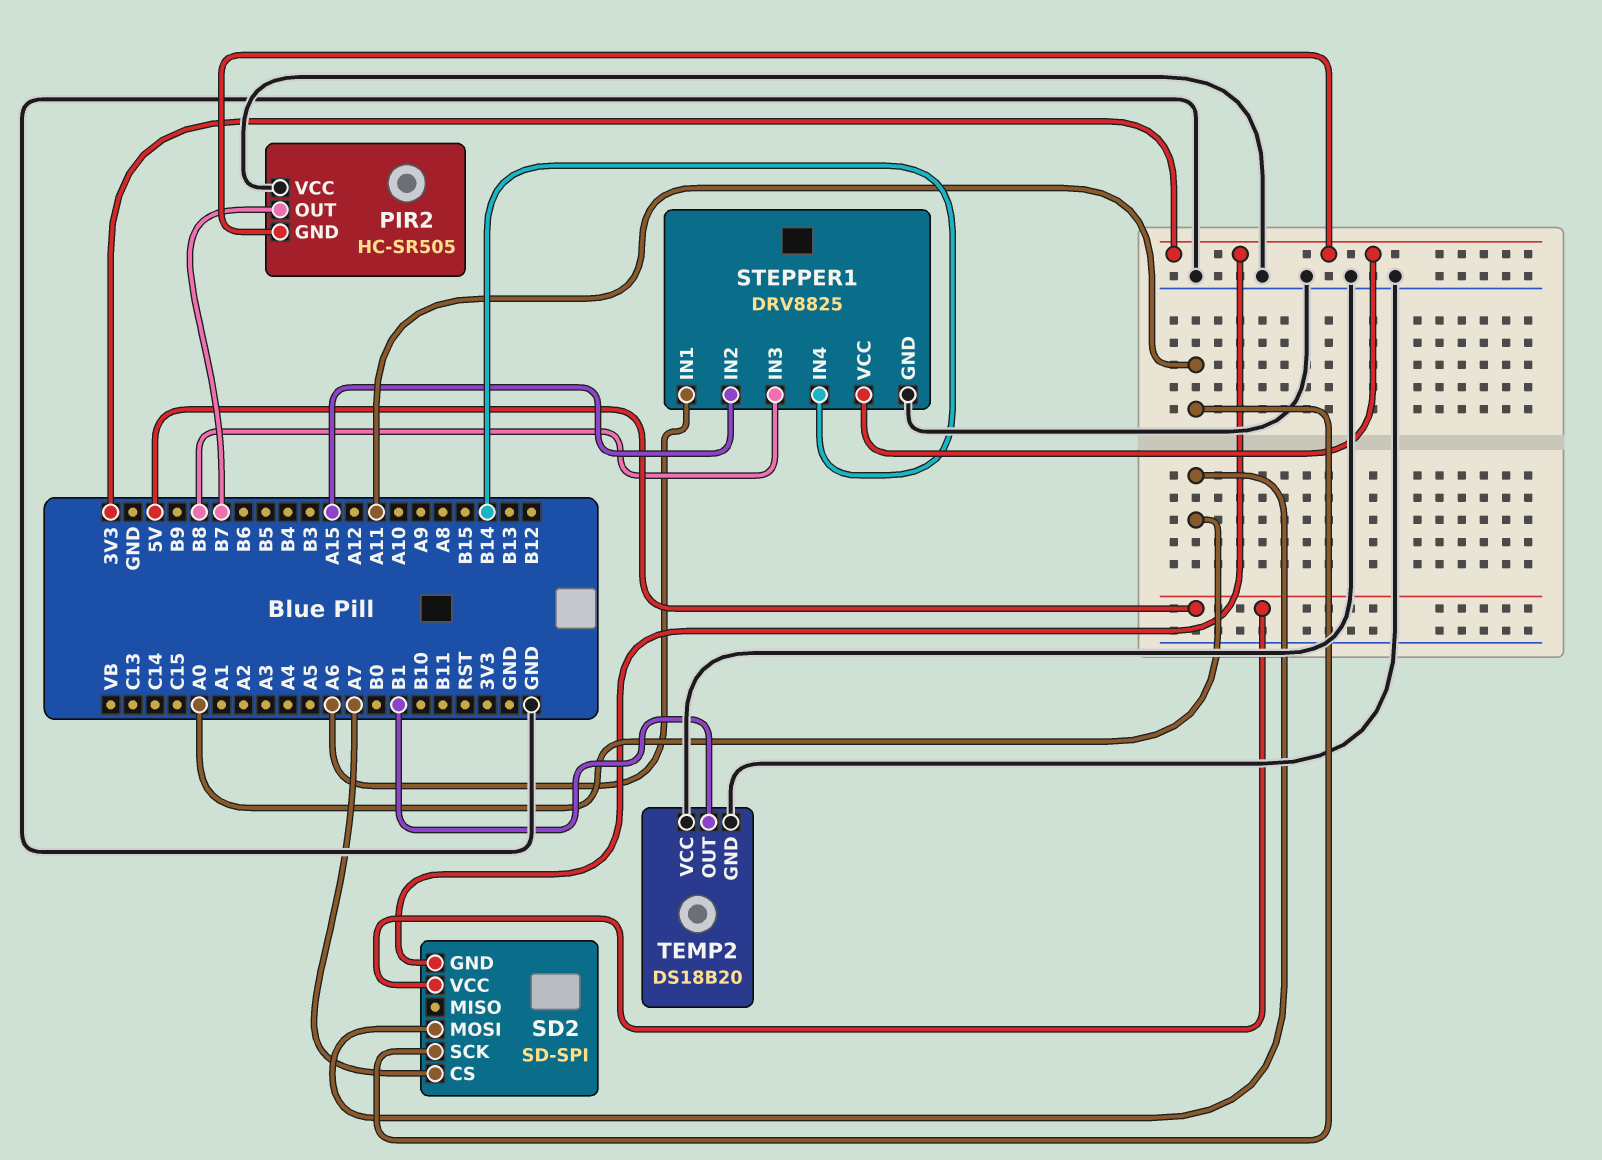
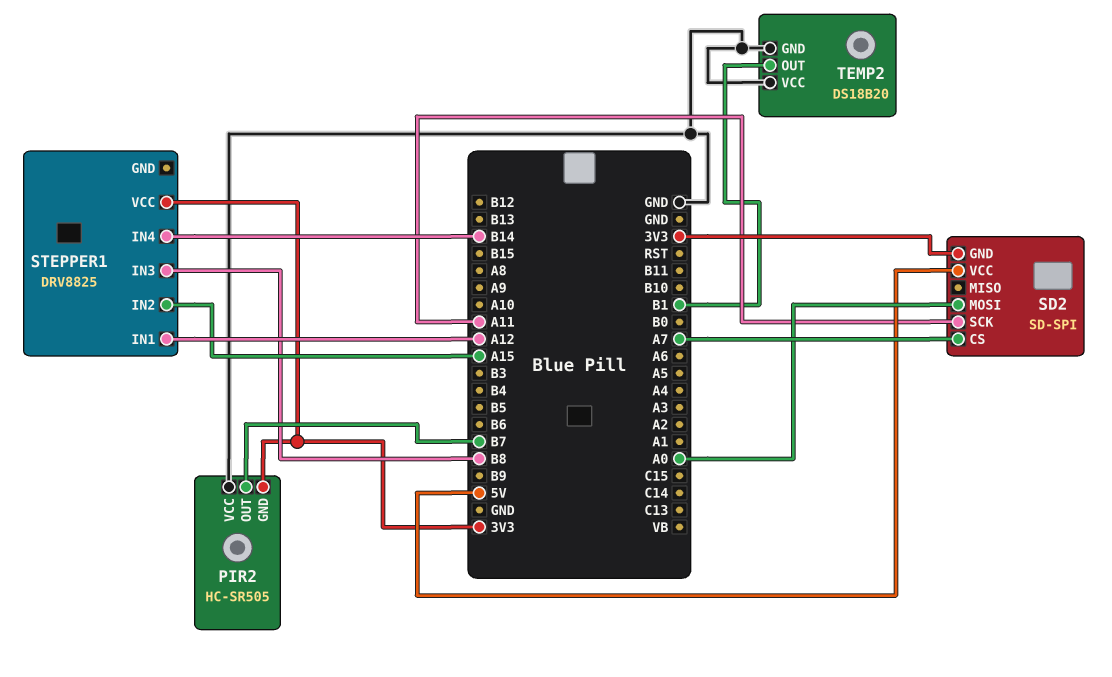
STEPPER1 pin GND: GND -> none
STEPPER1 pin IN1: A6 -> A12

